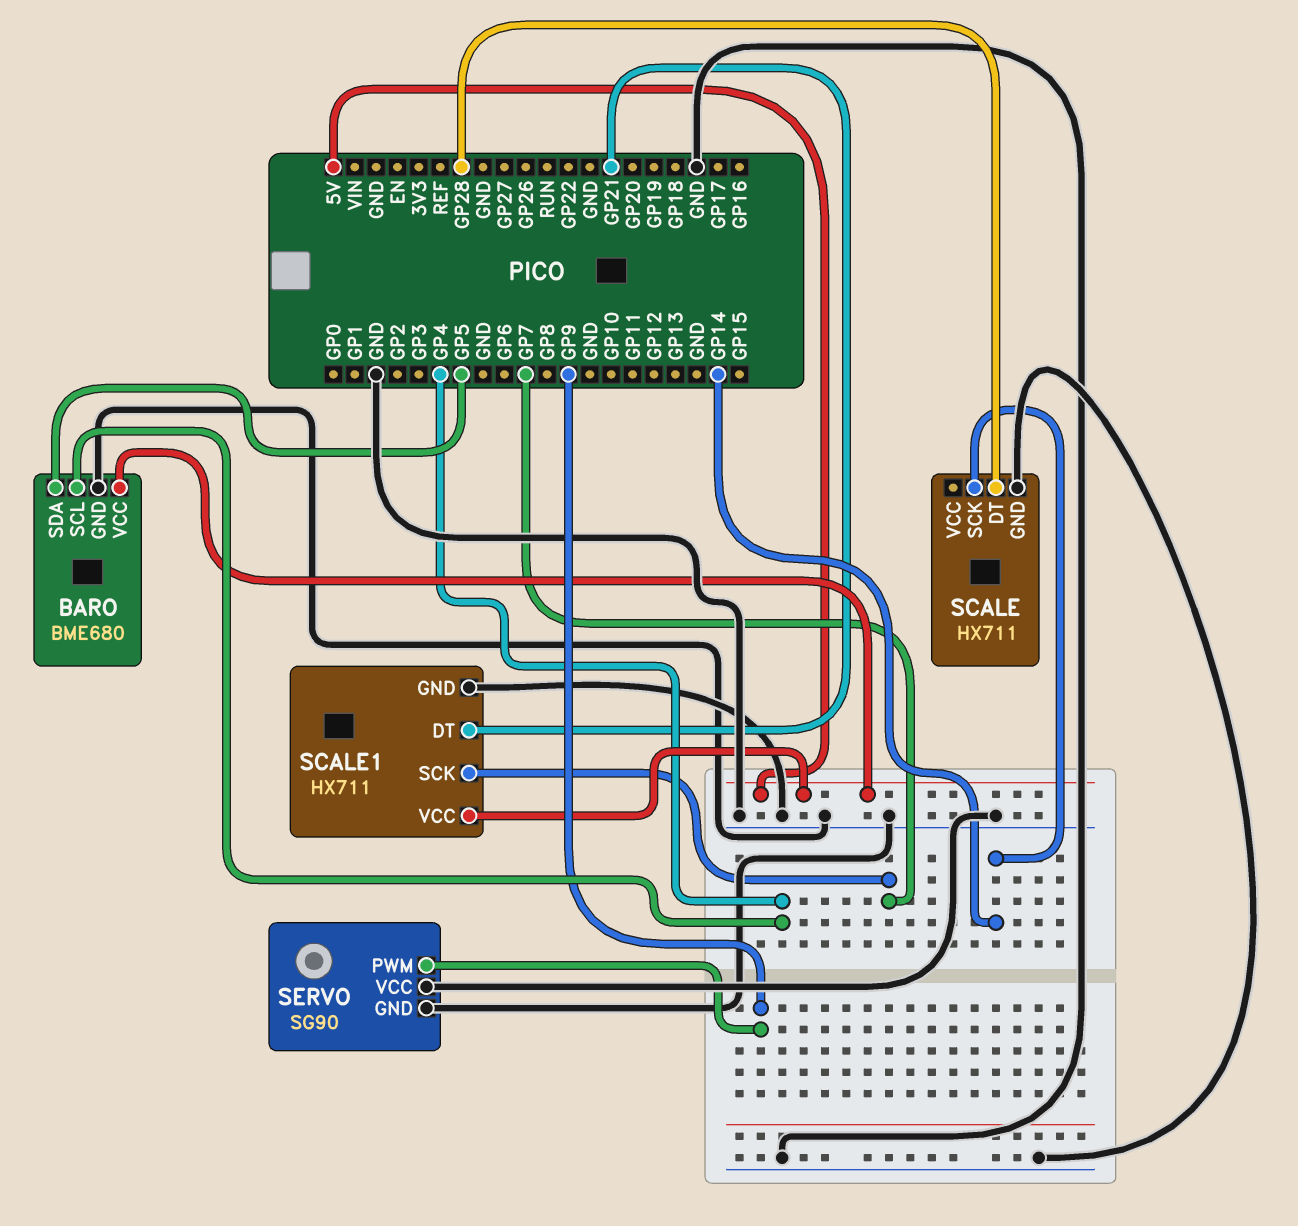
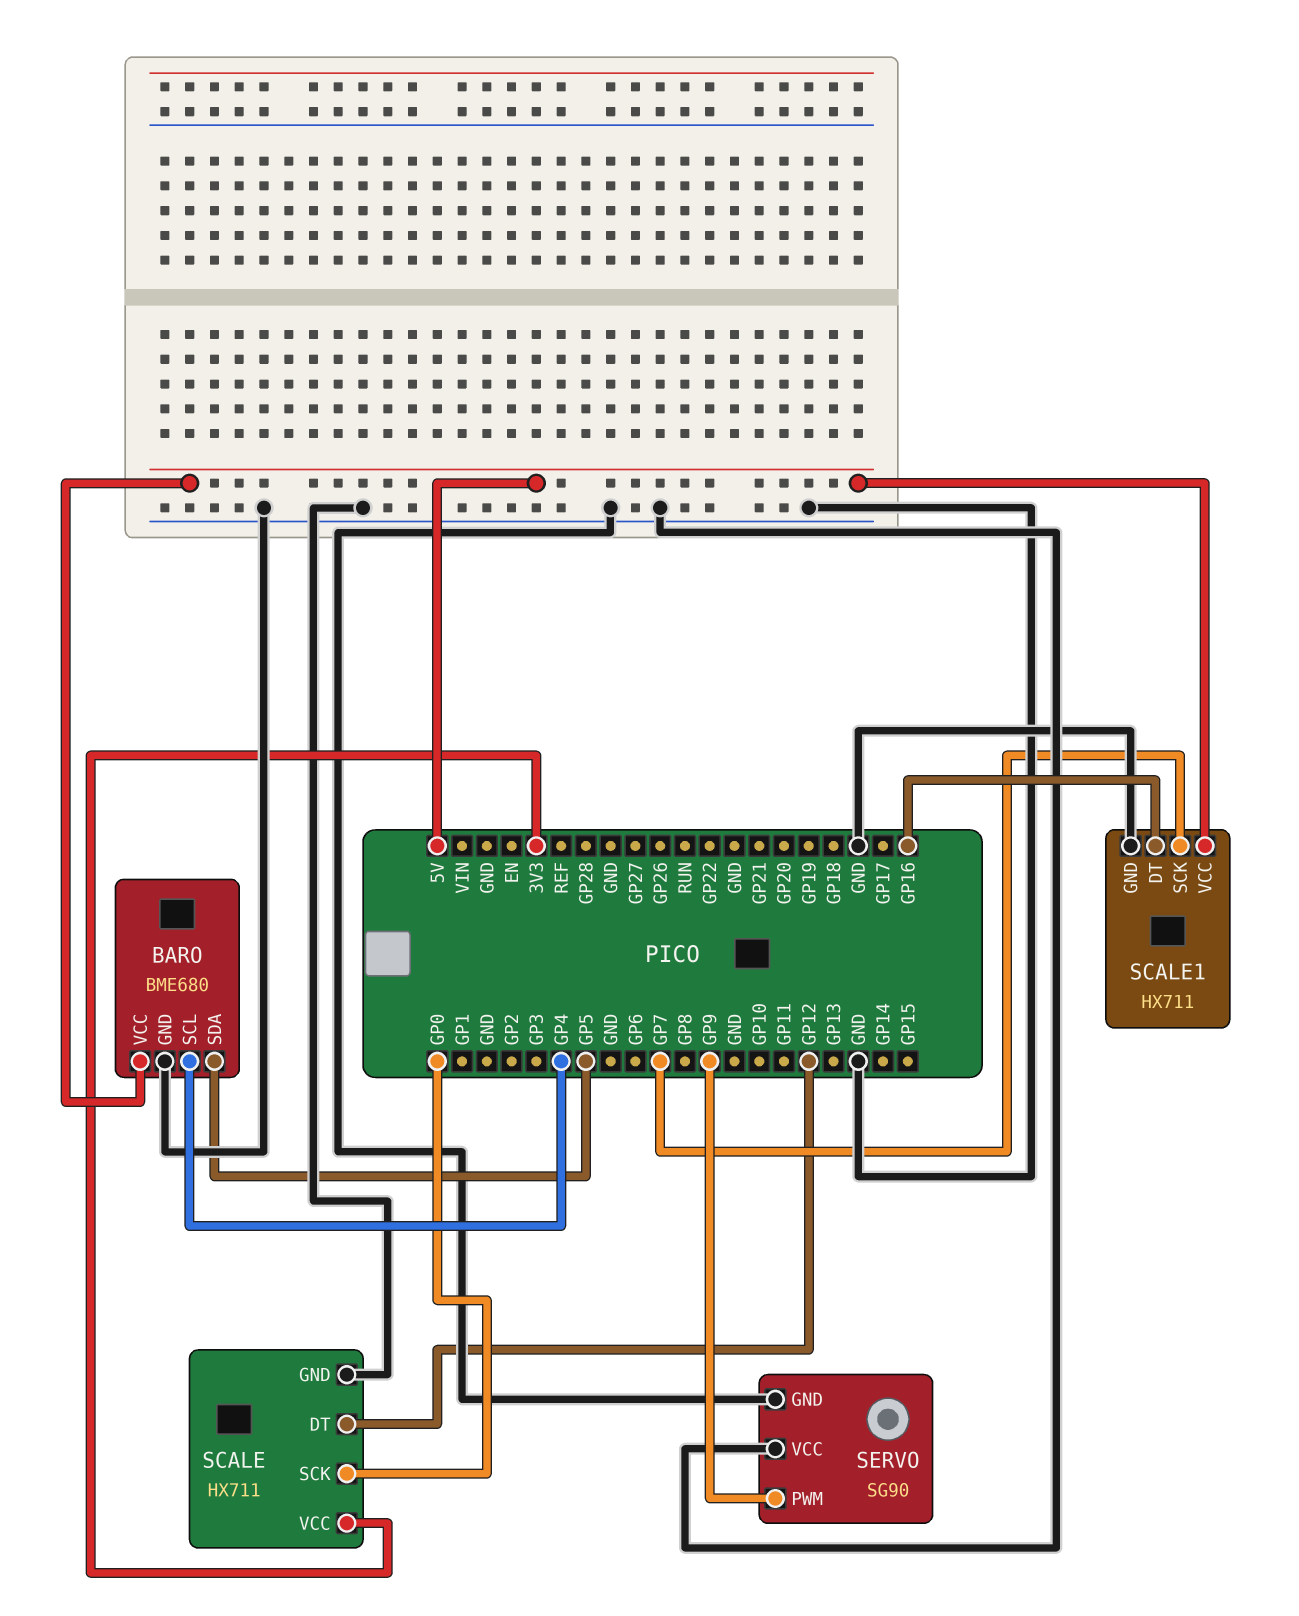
SCALE pin DT: GP28 -> GP12
SCALE pin SCK: GP14 -> GP0
SCALE pin VCC: none -> 3V3
SCALE1 pin DT: GP21 -> GP16

